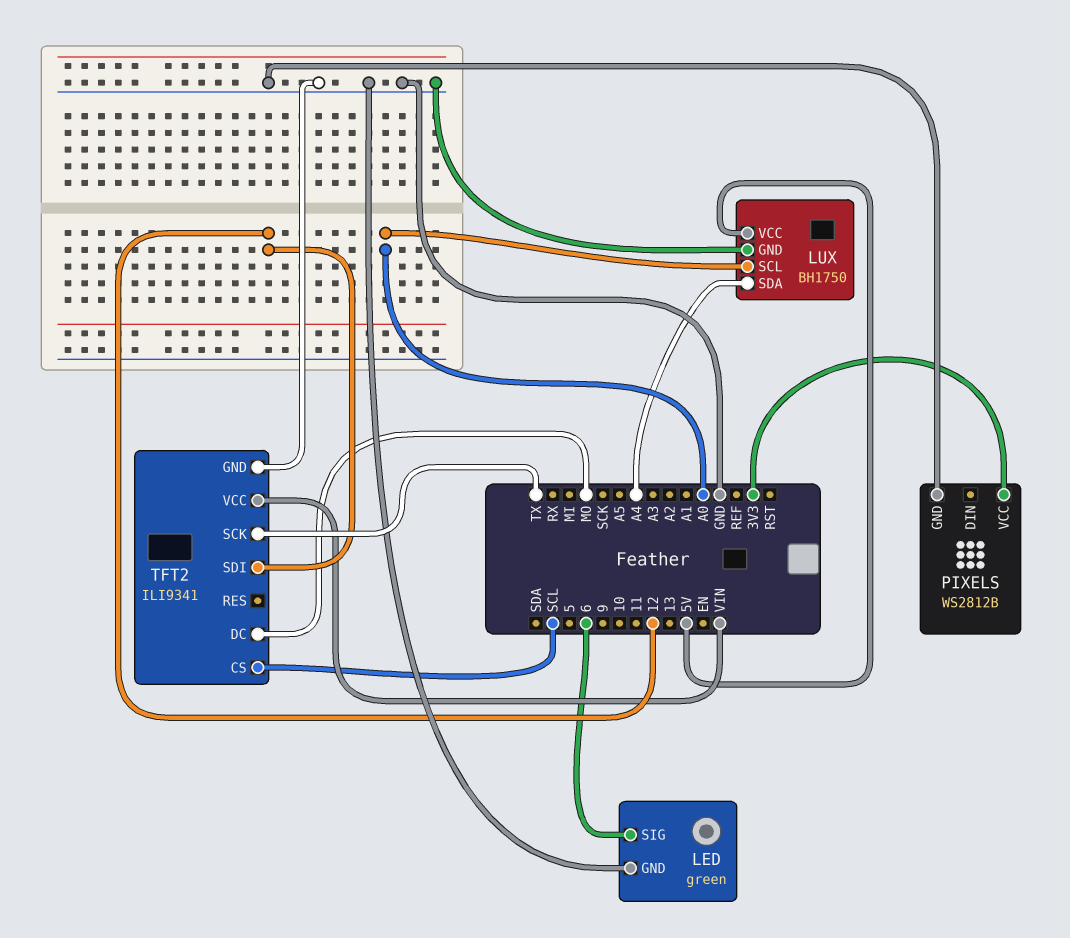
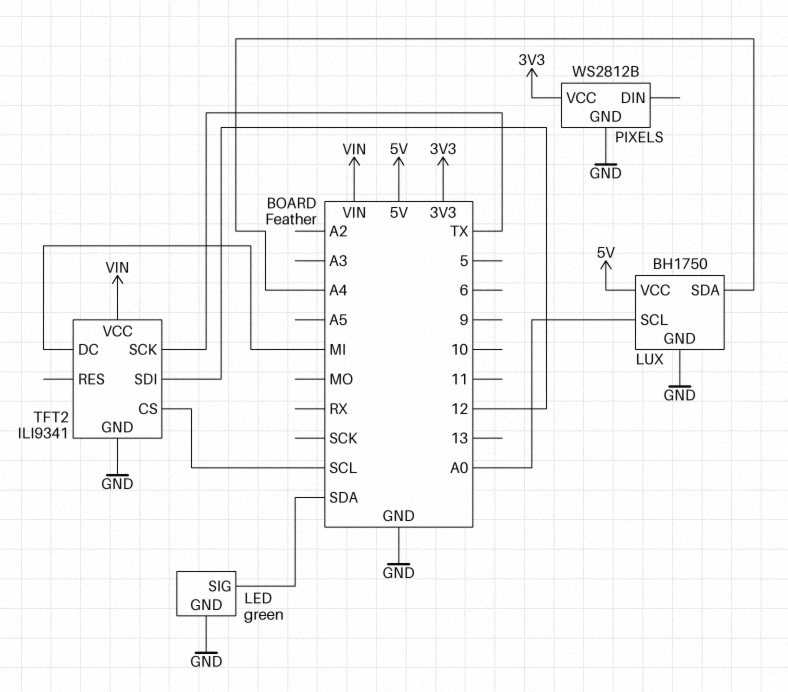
LED pin SIG: 6 -> SDA
TFT2 pin DC: MO -> MI

